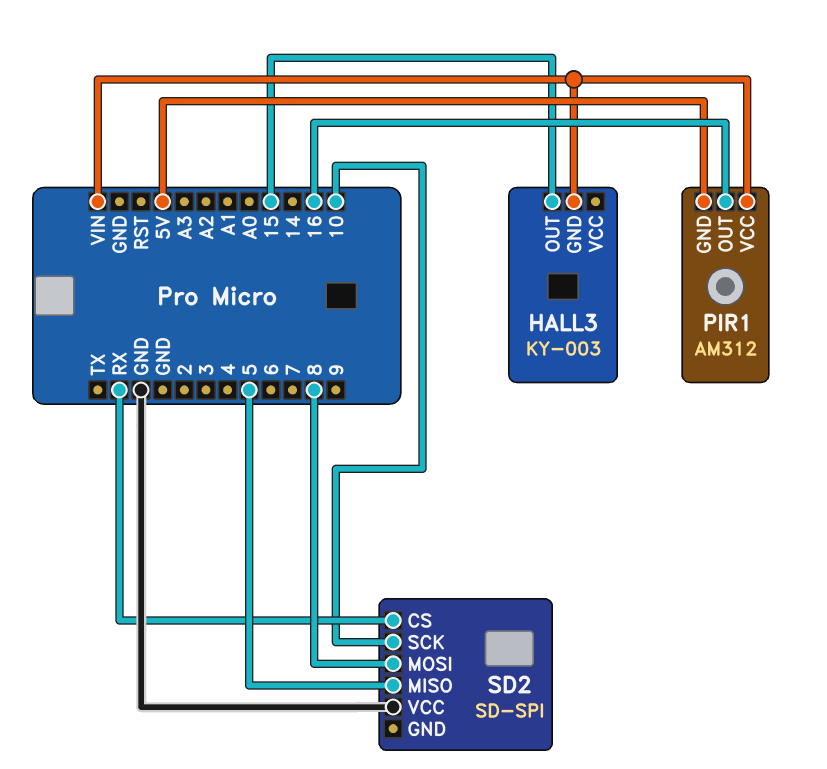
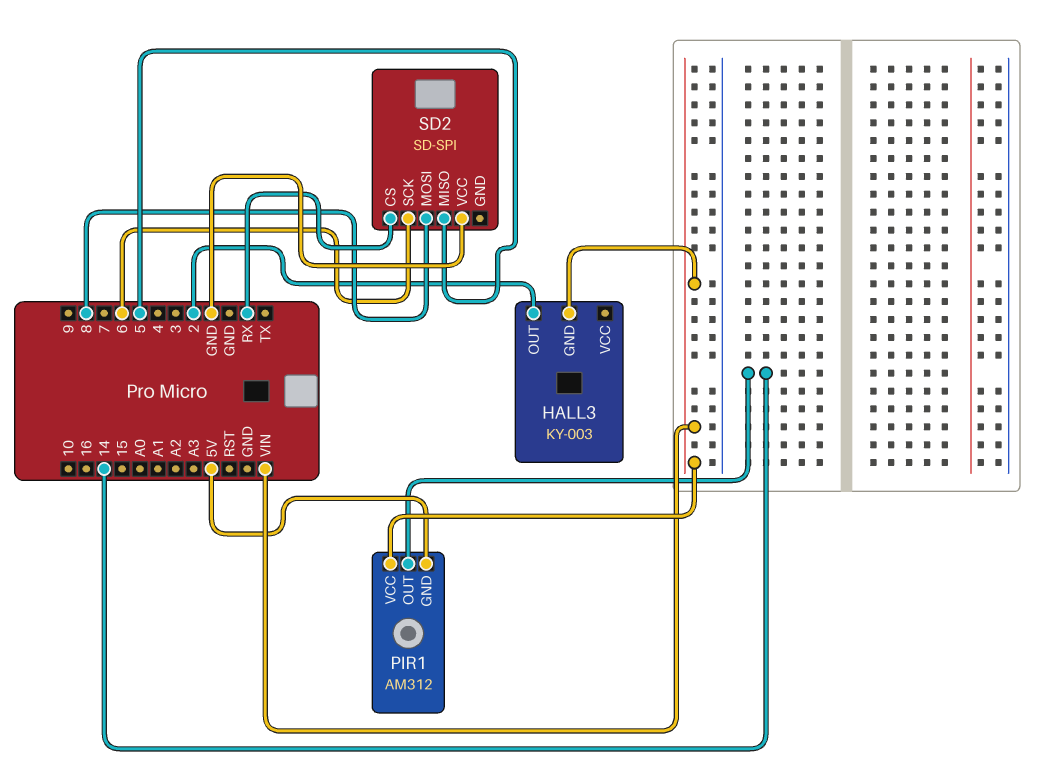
HALL3 pin OUT: 15 -> 2
PIR1 pin OUT: 16 -> 14
SD2 pin SCK: 10 -> 6

